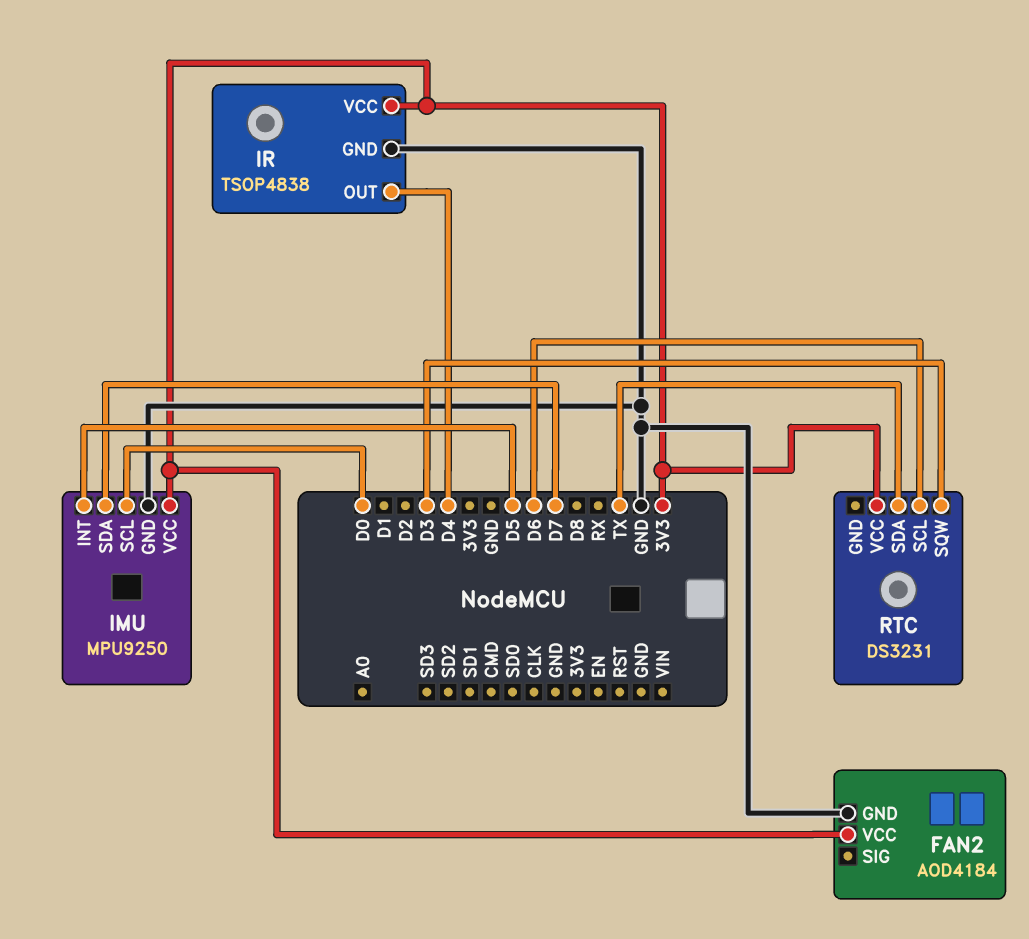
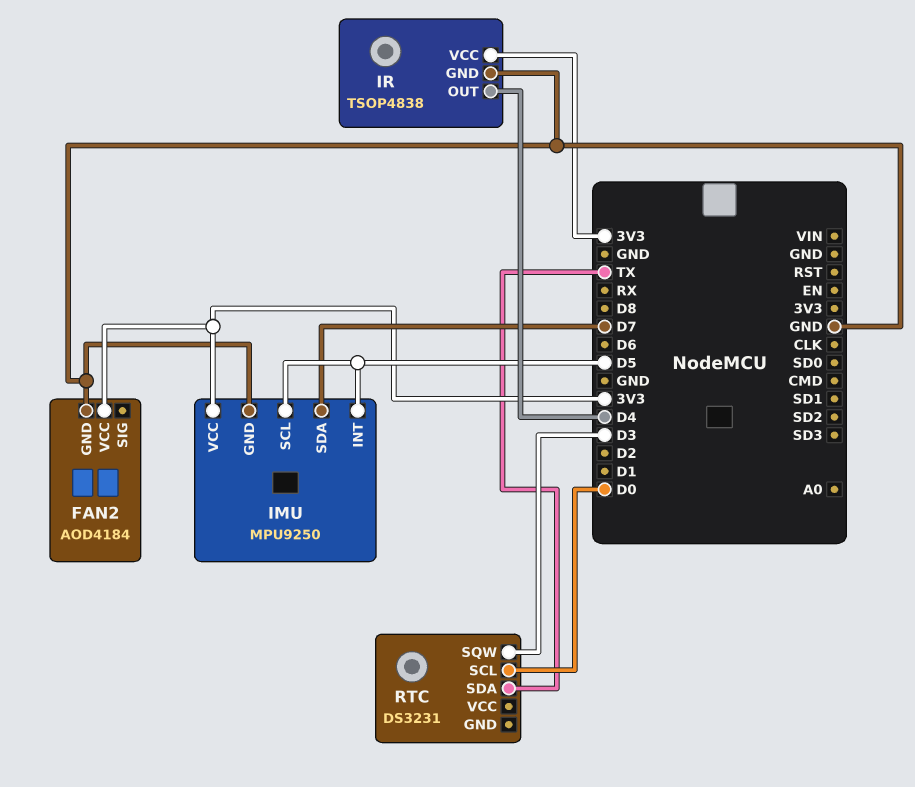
IMU pin SCL: D0 -> D5
RTC pin SCL: D6 -> D0
RTC pin VCC: 3V3 -> none

